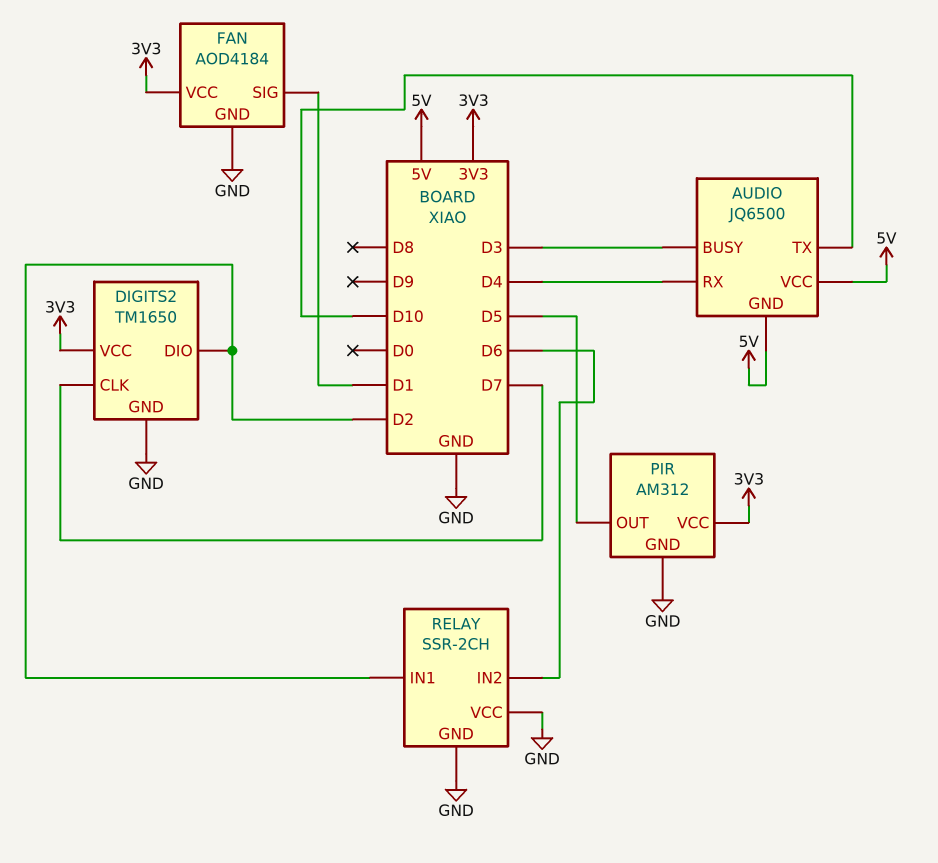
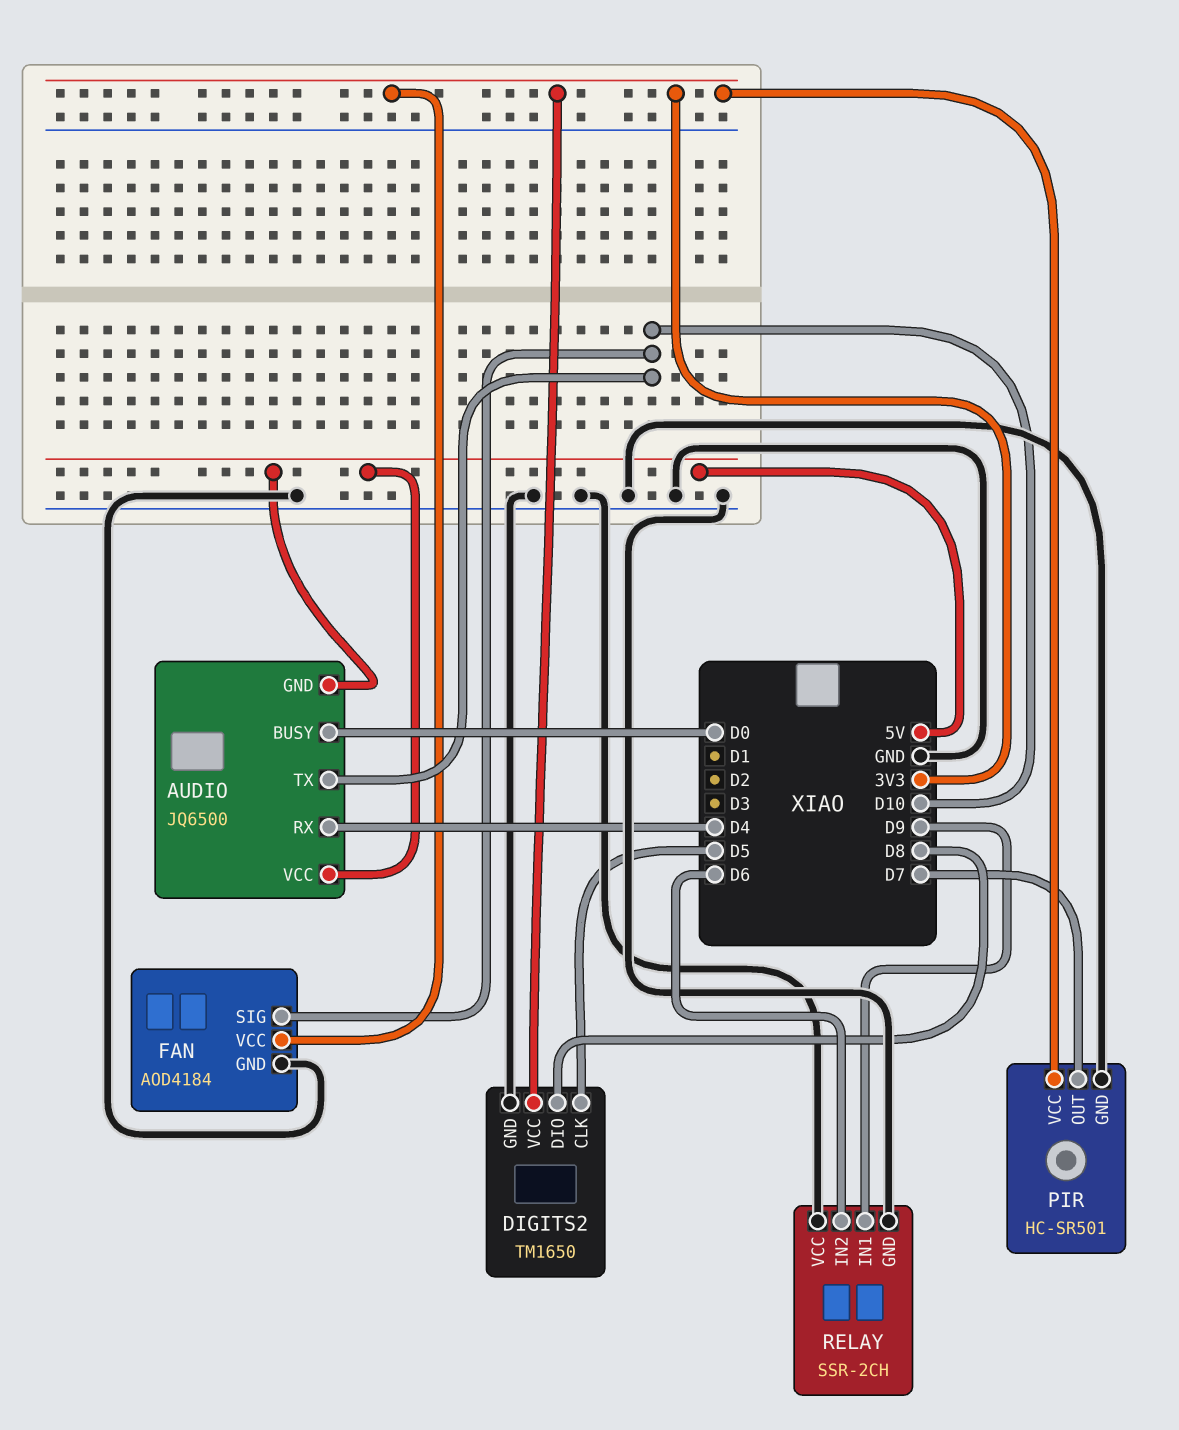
AUDIO pin BUSY: D3 -> D0
DIGITS2 pin CLK: D7 -> D5
DIGITS2 pin DIO: D2 -> D8
FAN pin SIG: D1 -> D10
PIR: AM312 -> HC-SR501
PIR pin OUT: D5 -> D7
RELAY pin IN1: D2 -> D9

